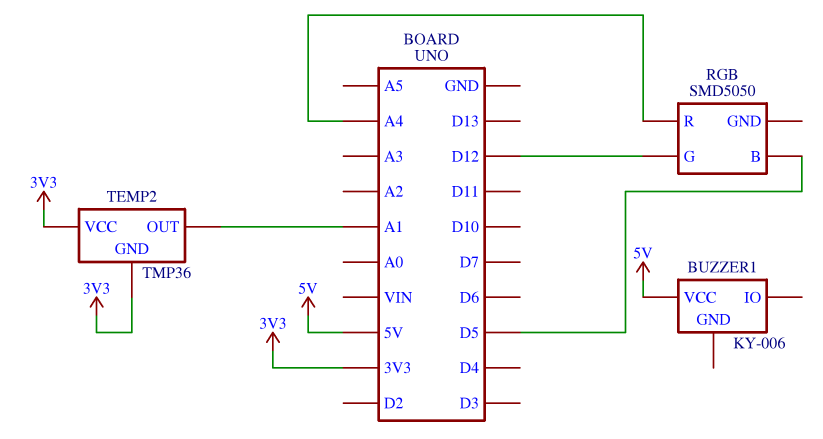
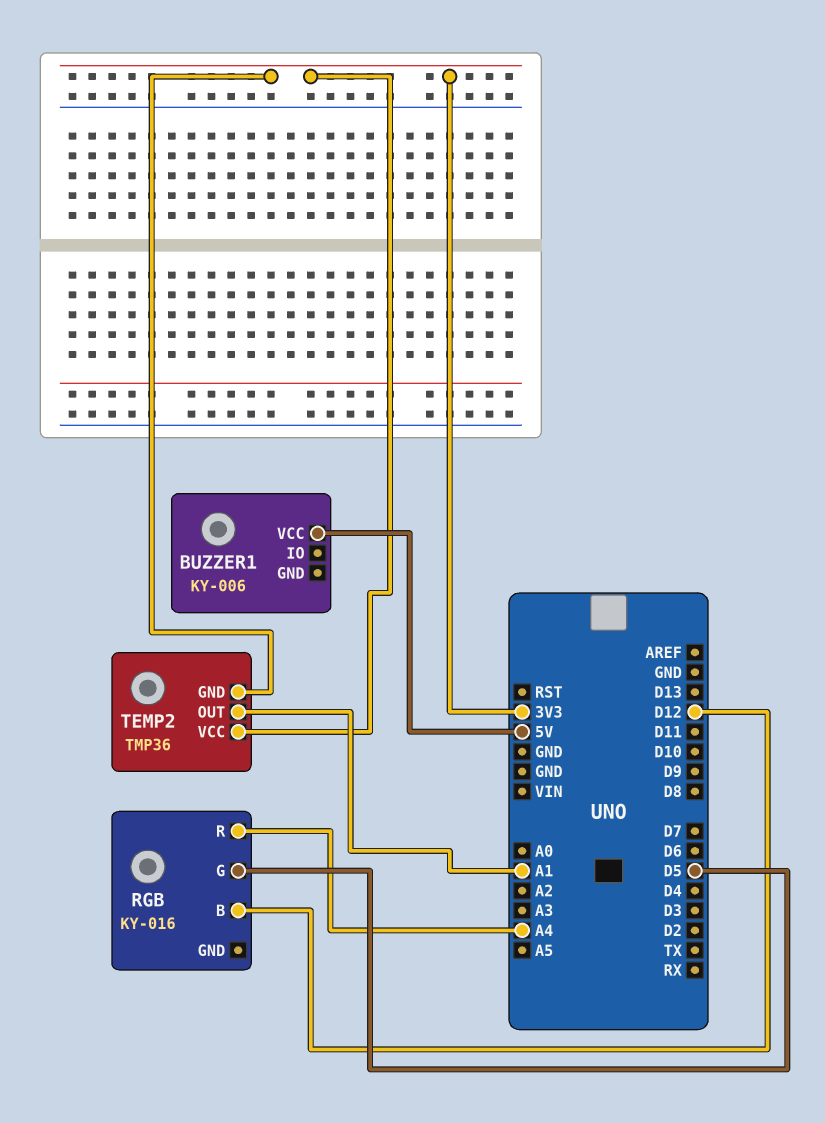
RGB: SMD5050 -> KY-016
RGB pin B: D5 -> D12
RGB pin G: D12 -> D5

